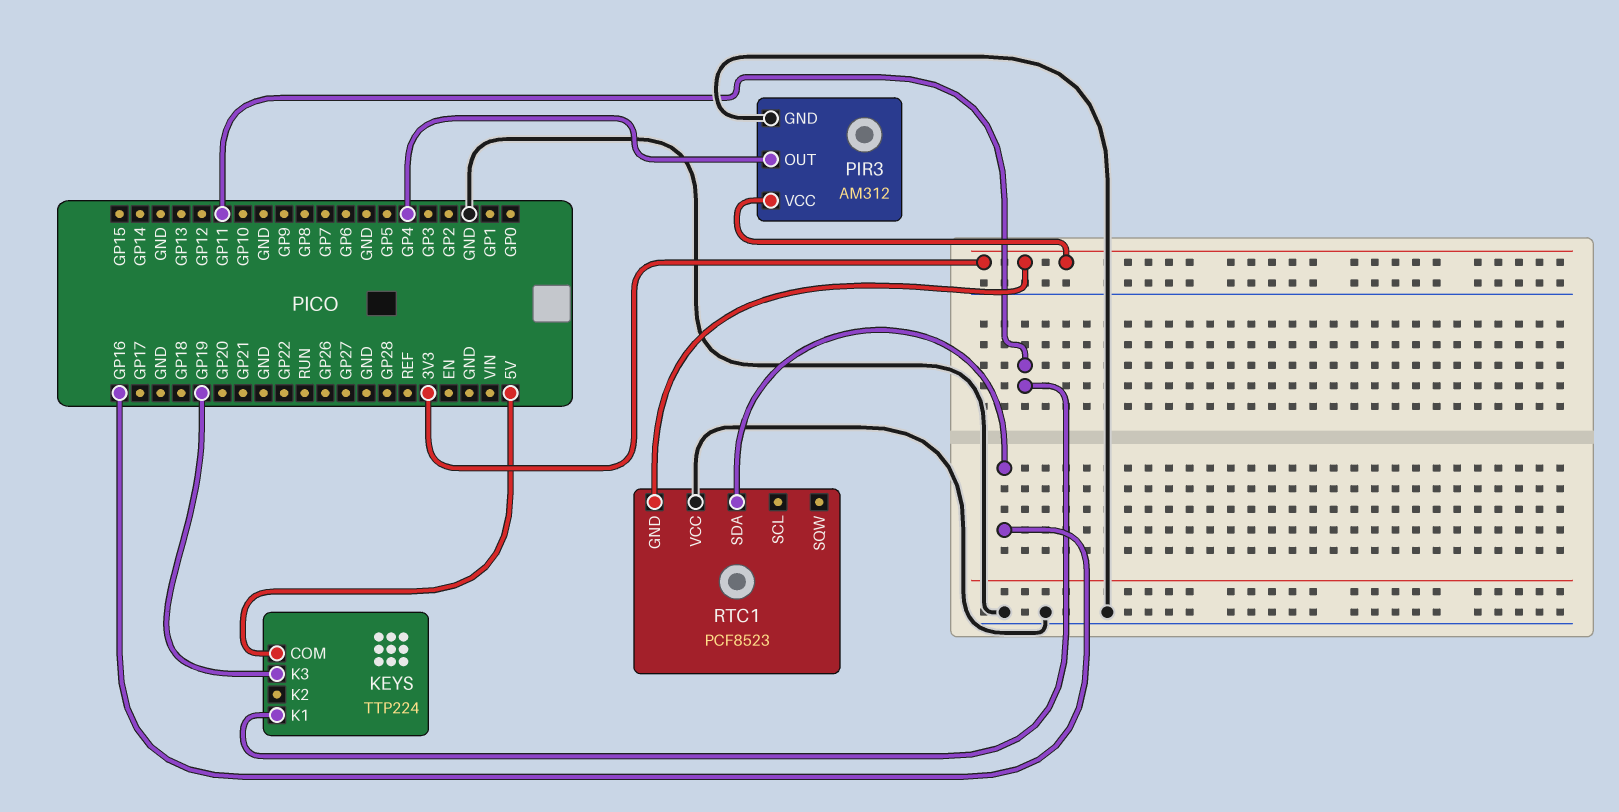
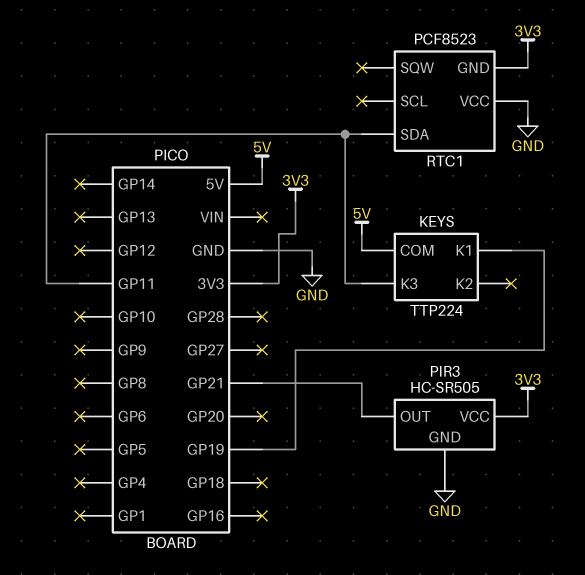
KEYS pin K1: GP11 -> GP19
KEYS pin K3: GP19 -> GP11
PIR3: AM312 -> HC-SR505
PIR3 pin OUT: GP4 -> GP21
RTC1 pin SDA: GP16 -> GP11

